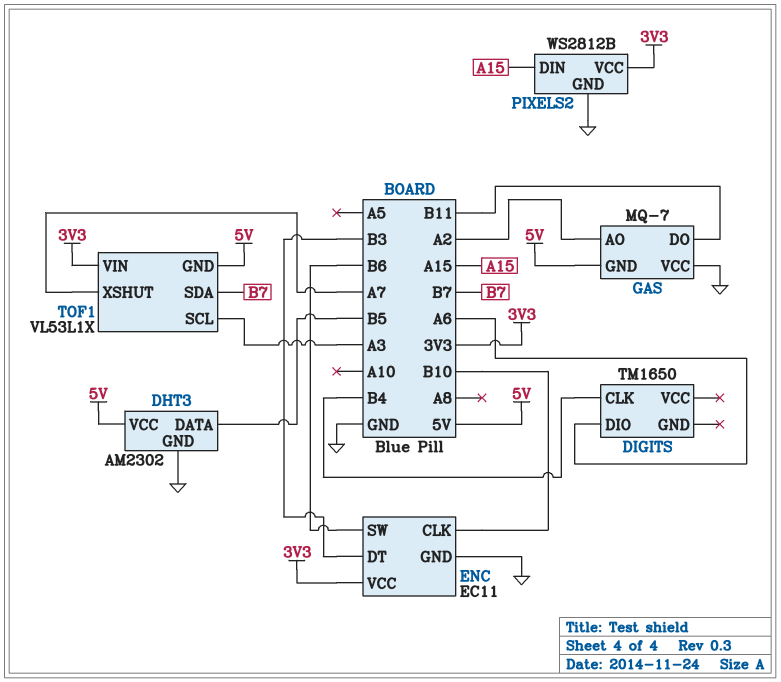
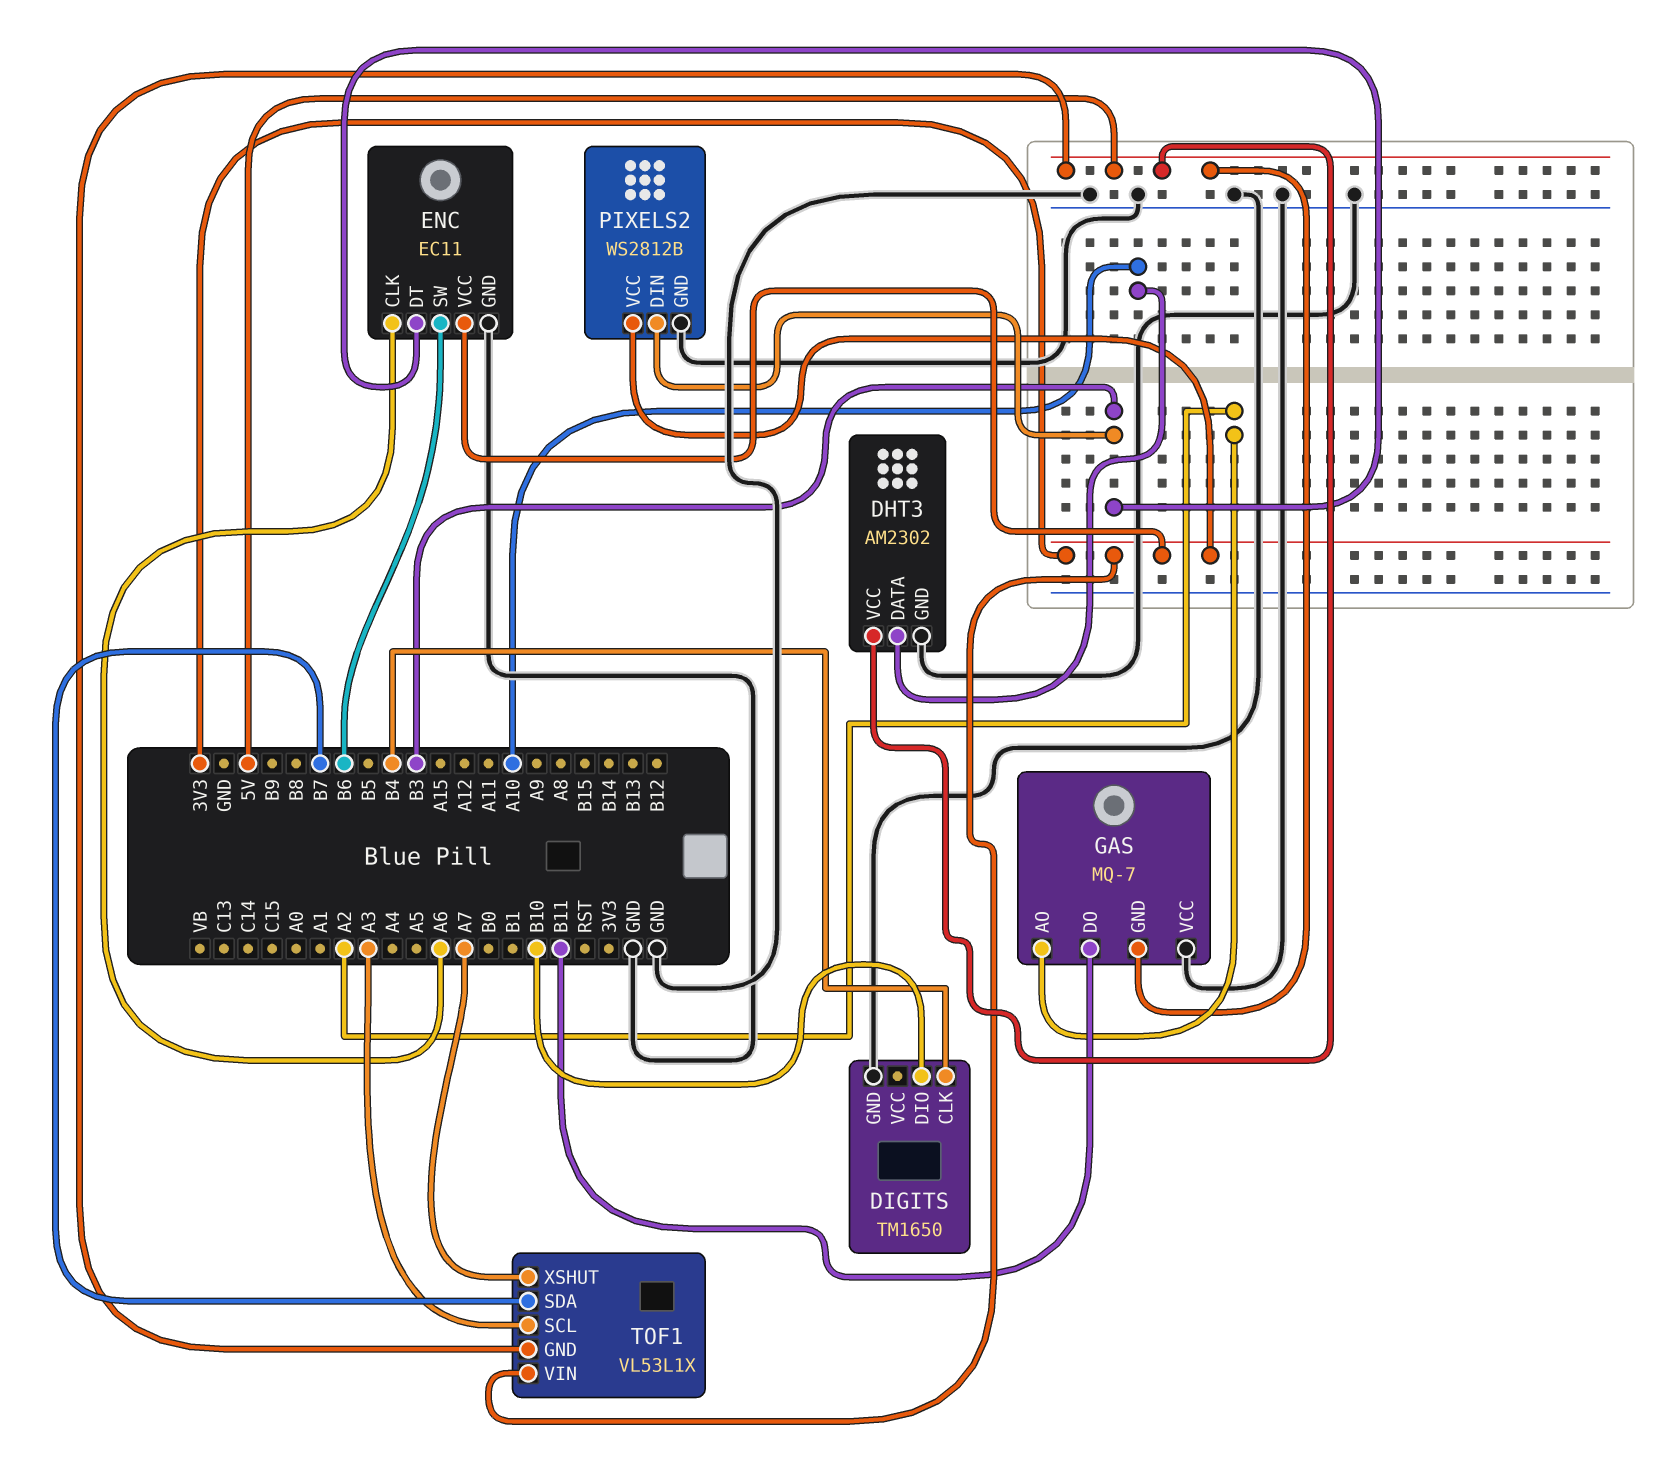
DHT3 pin DATA: B5 -> A10
DIGITS pin DIO: A6 -> B10
DIGITS pin GND: none -> GND
ENC pin CLK: B10 -> A6
PIXELS2 pin DIN: A15 -> B3

